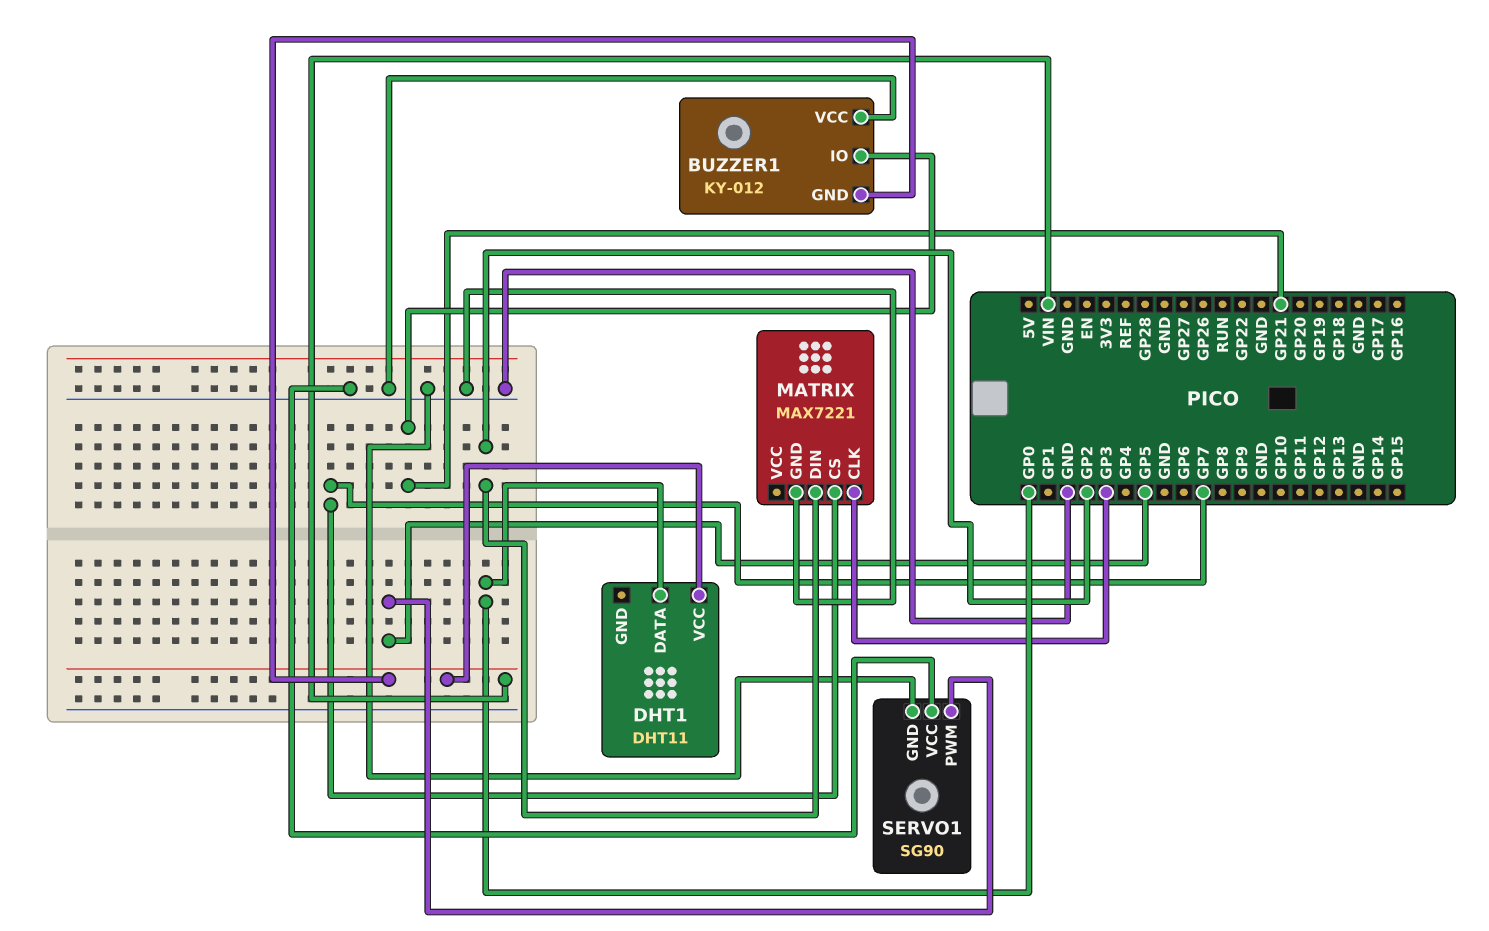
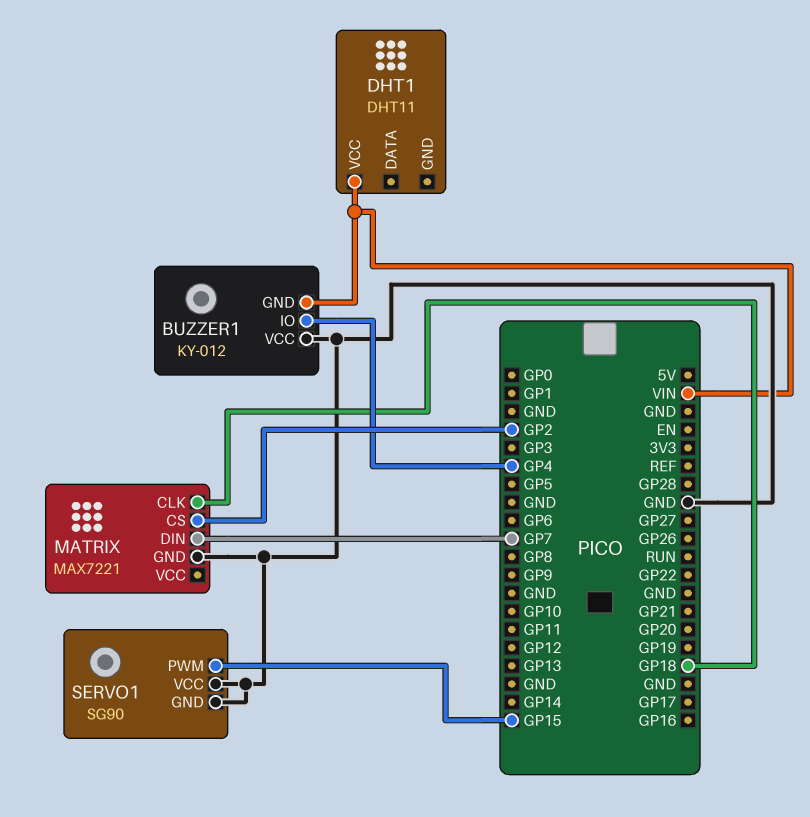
BUZZER1 pin IO: GP21 -> GP4
DHT1 pin DATA: GP0 -> none
MATRIX pin CLK: GP3 -> GP18
MATRIX pin CS: GP7 -> GP2
MATRIX pin DIN: GP2 -> GP7
SERVO1 pin PWM: GP5 -> GP15

